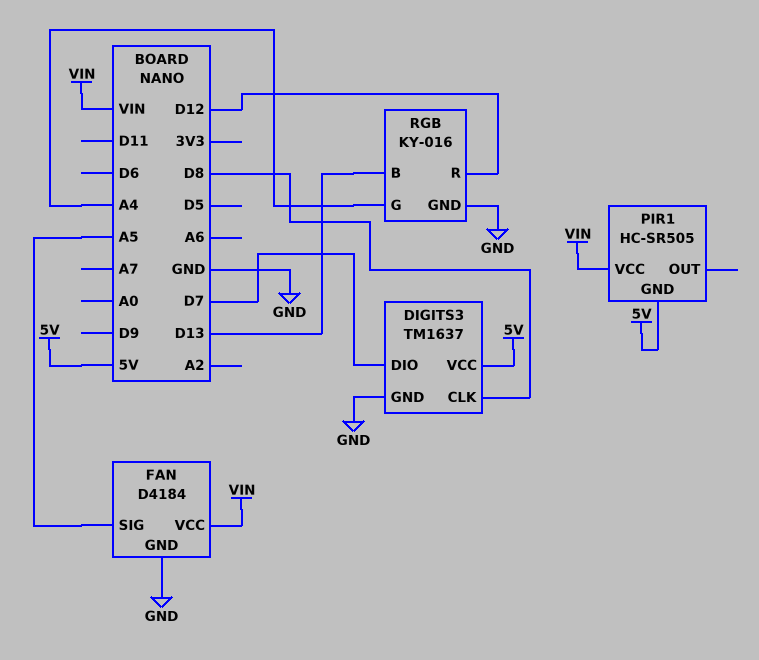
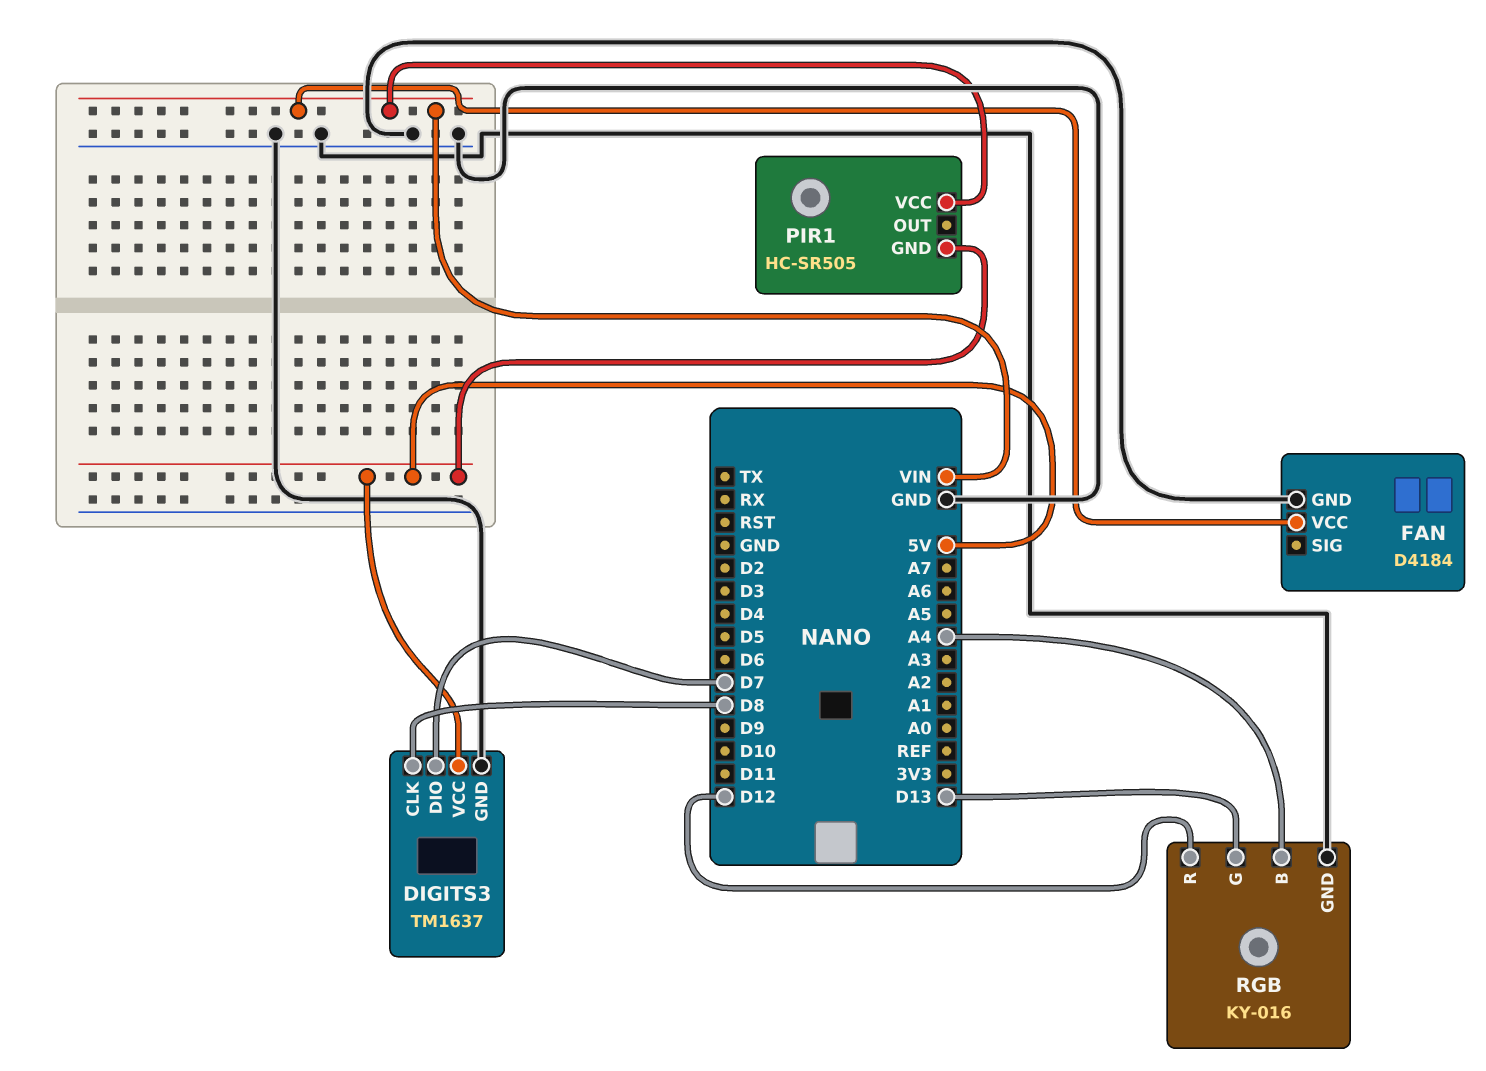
FAN pin SIG: A5 -> none
RGB pin B: D13 -> A4
RGB pin G: A4 -> D13

